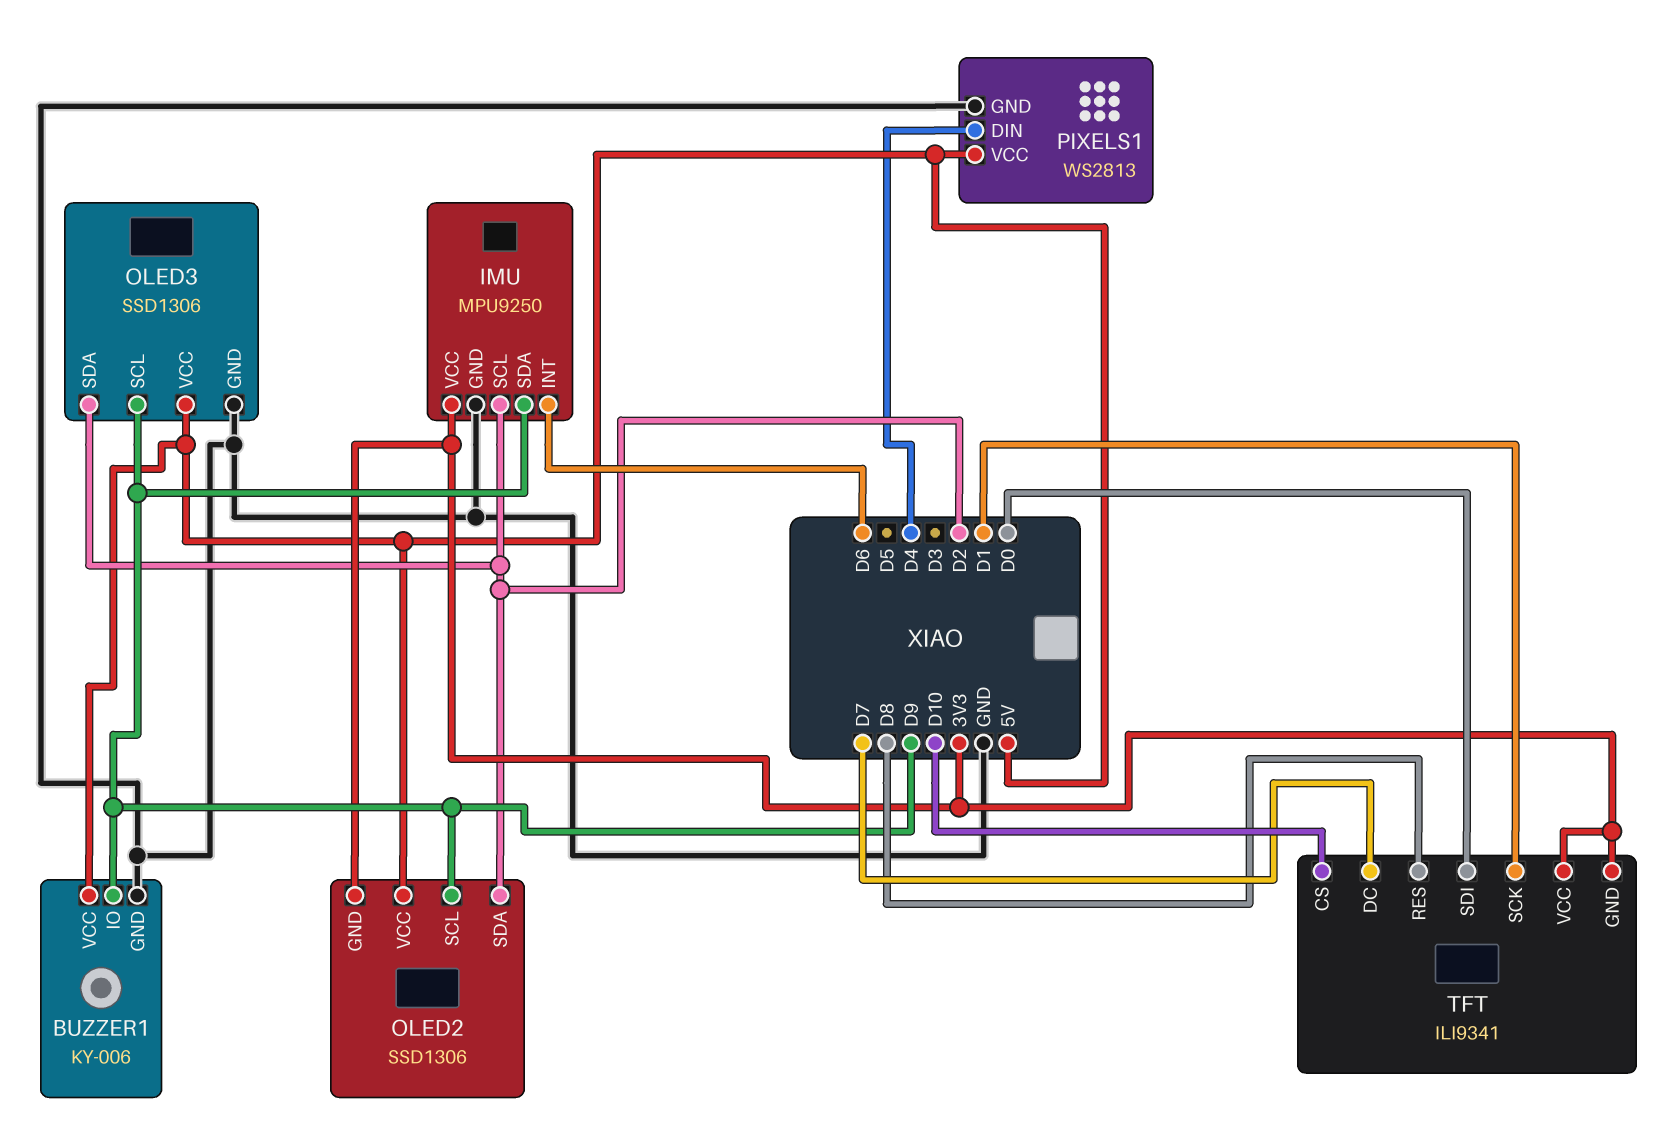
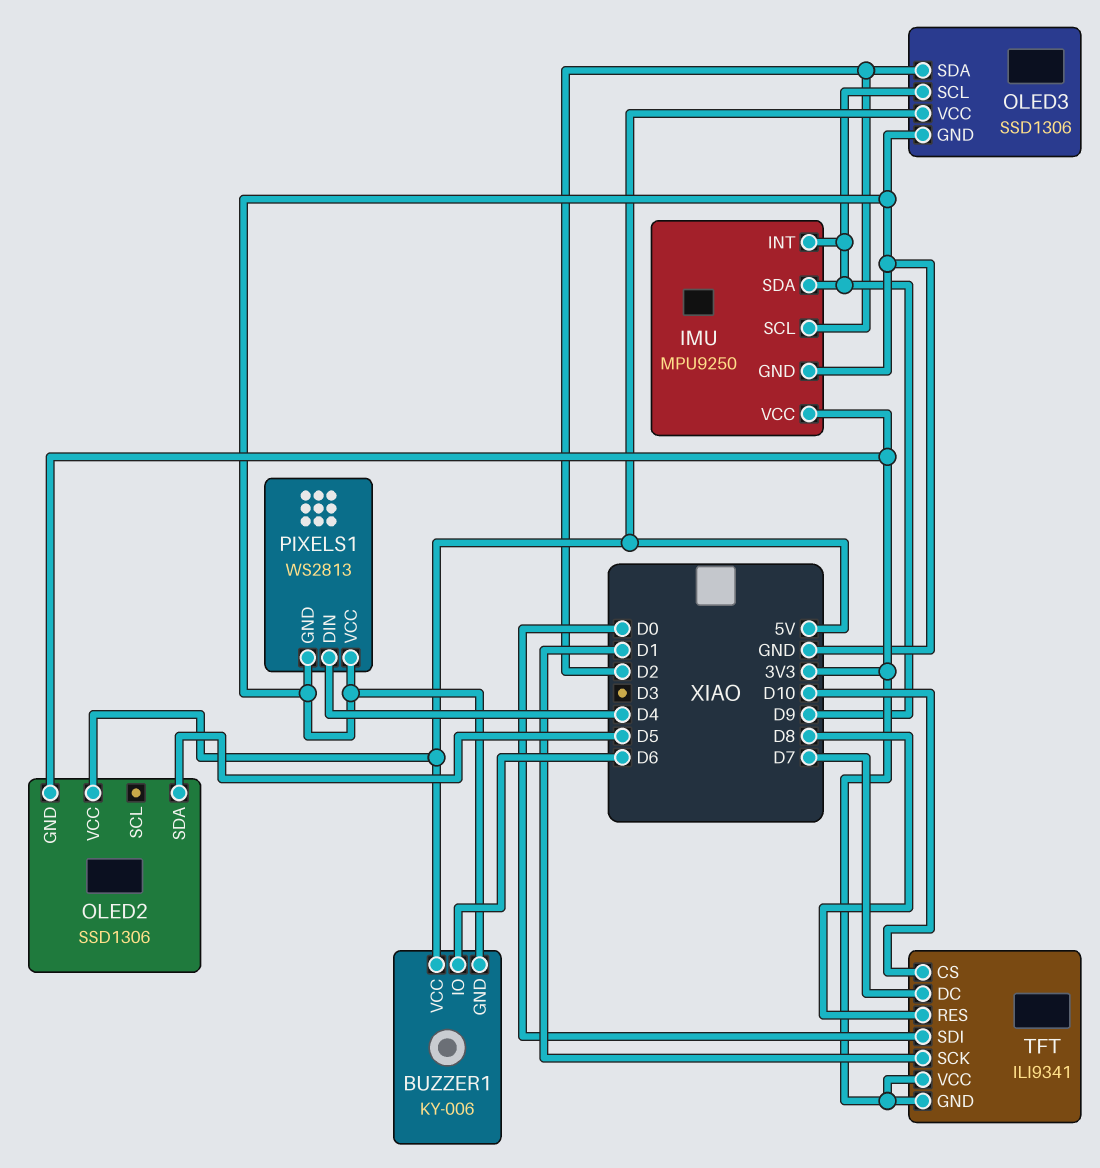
BUZZER1 pin IO: D9 -> D6
IMU pin INT: D6 -> D9
OLED2 pin SCL: D9 -> none
OLED2 pin SDA: D2 -> D5
PIXELS1 pin VCC: 5V -> GND

